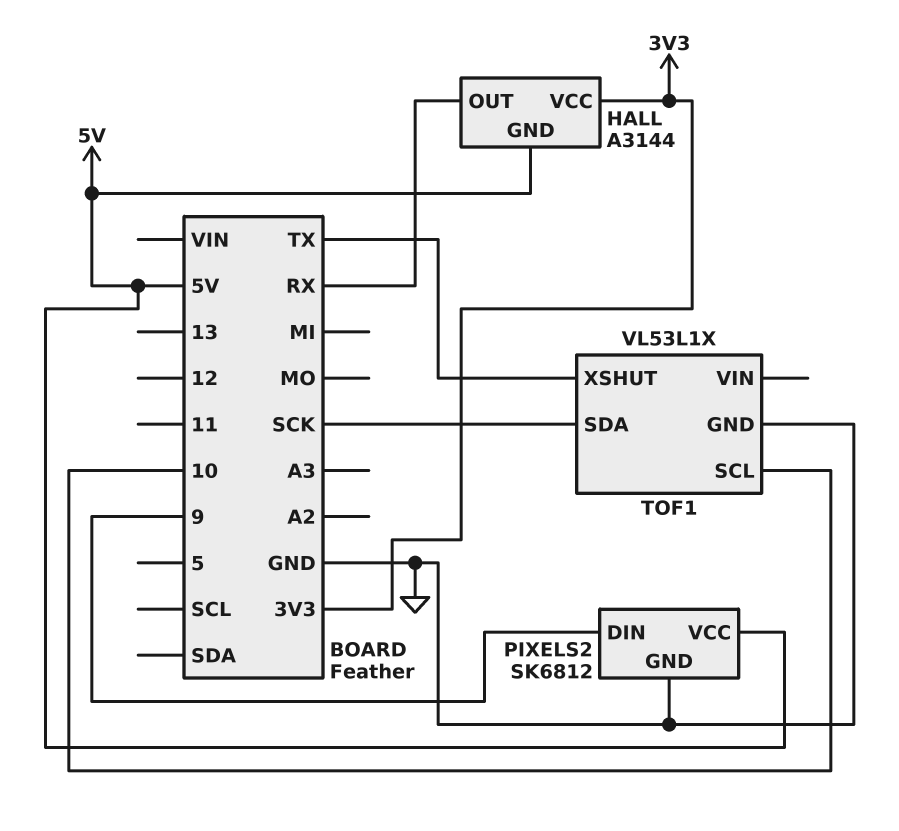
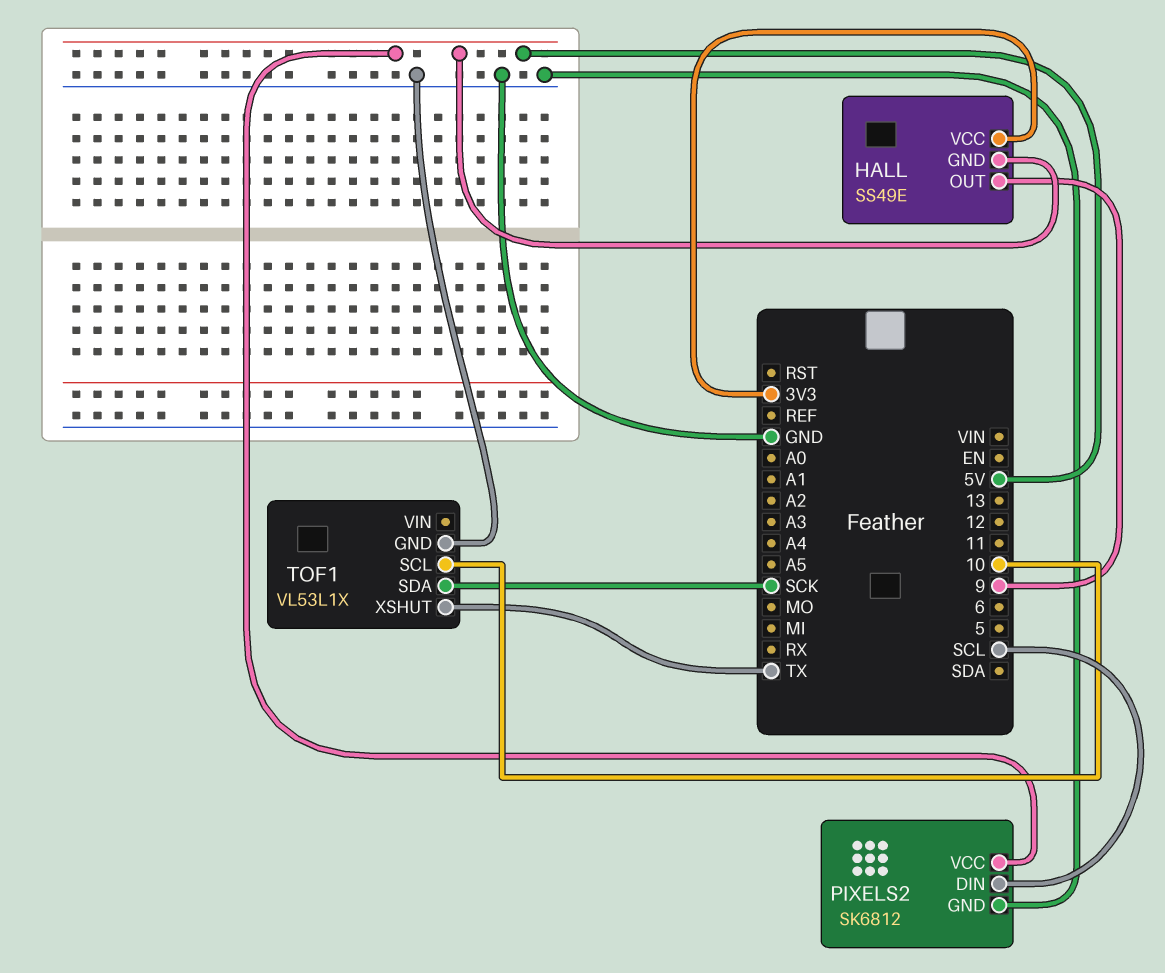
HALL: A3144 -> SS49E
HALL pin OUT: RX -> 9
PIXELS2 pin DIN: 9 -> SCL

